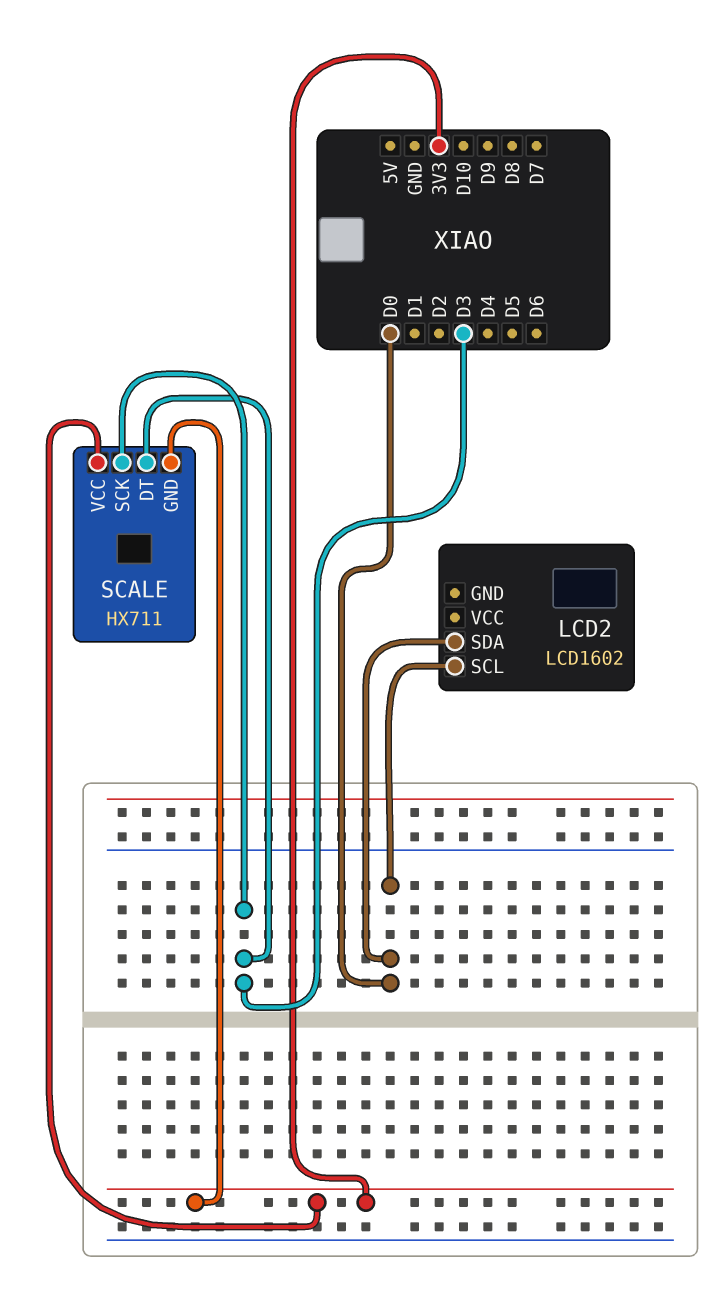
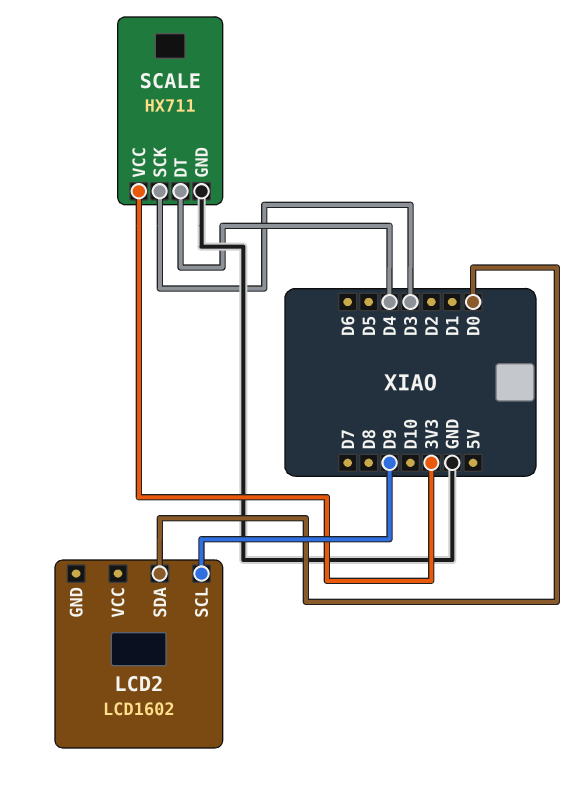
LCD2 pin SCL: D0 -> D9
SCALE pin DT: D3 -> D4
SCALE pin GND: 3V3 -> GND

